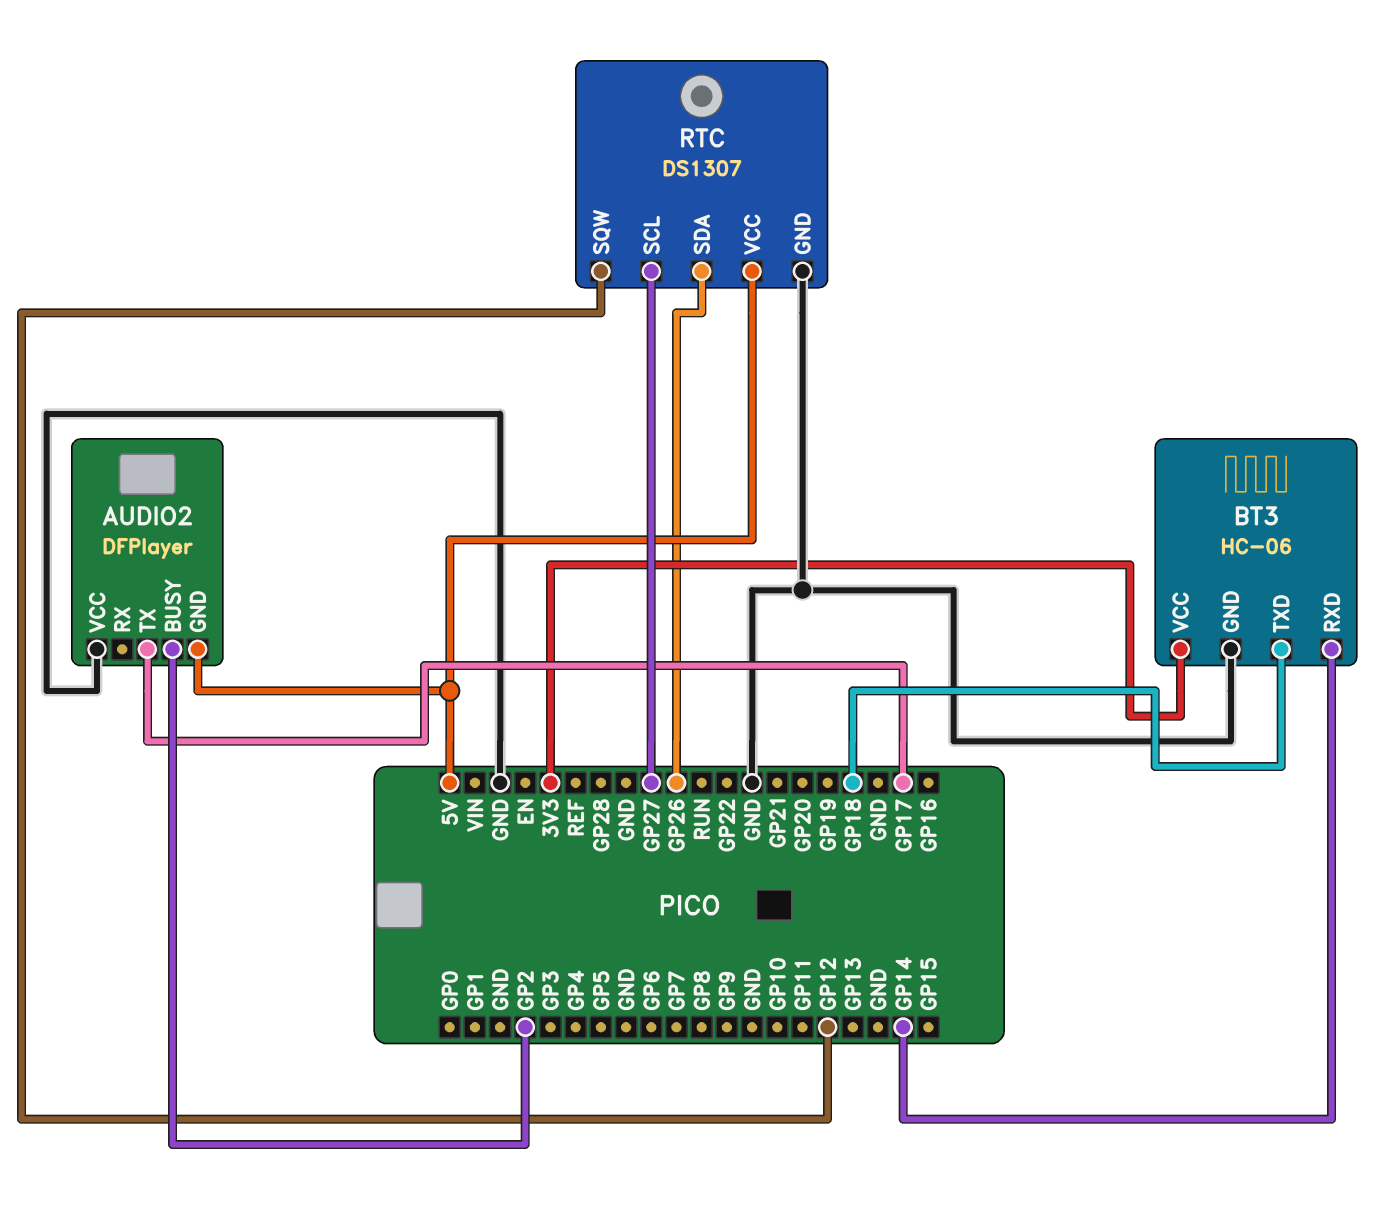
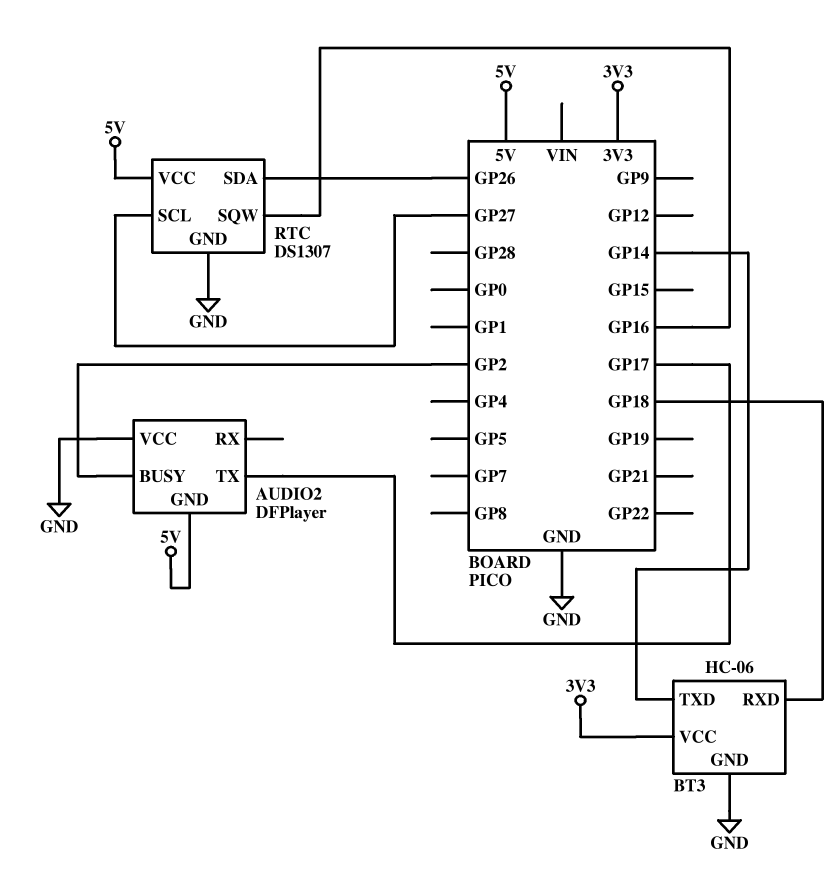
BT3 pin RXD: GP14 -> GP18
BT3 pin TXD: GP18 -> GP14
RTC pin SQW: GP12 -> GP16

